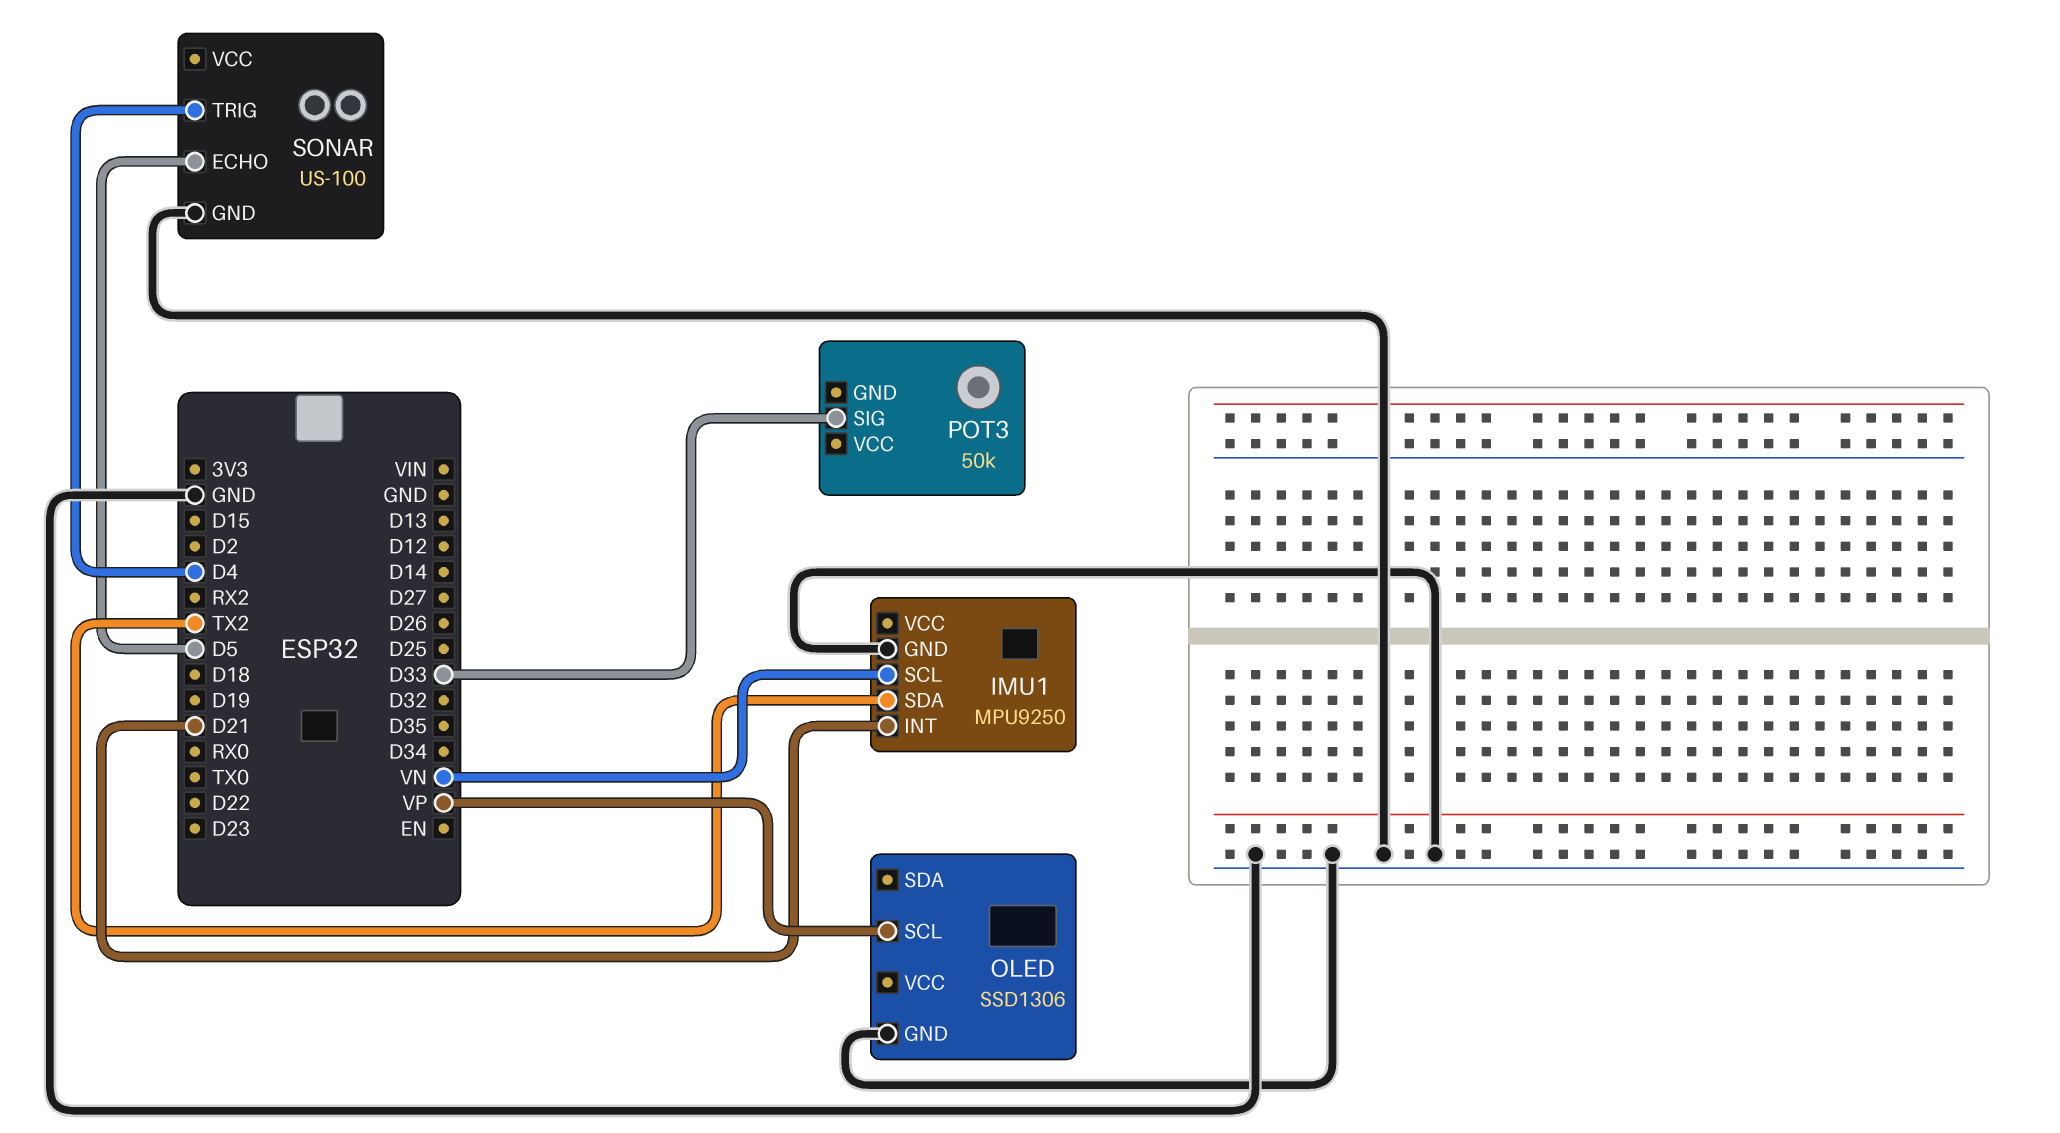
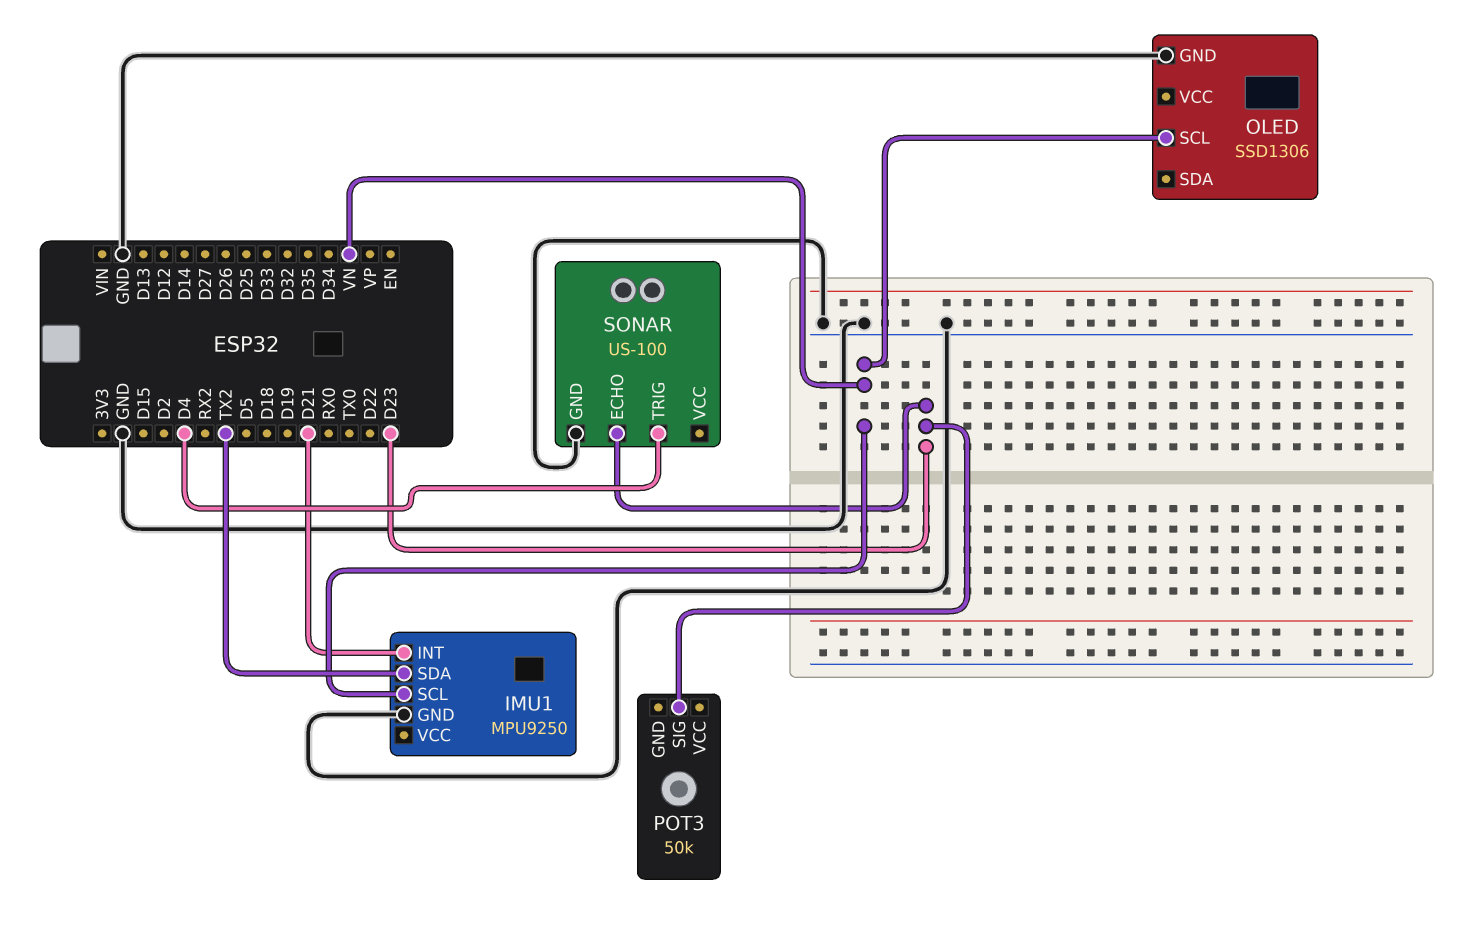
OLED pin SCL: VP -> VN
POT3 pin SIG: D33 -> D23
SONAR pin ECHO: D5 -> D23

